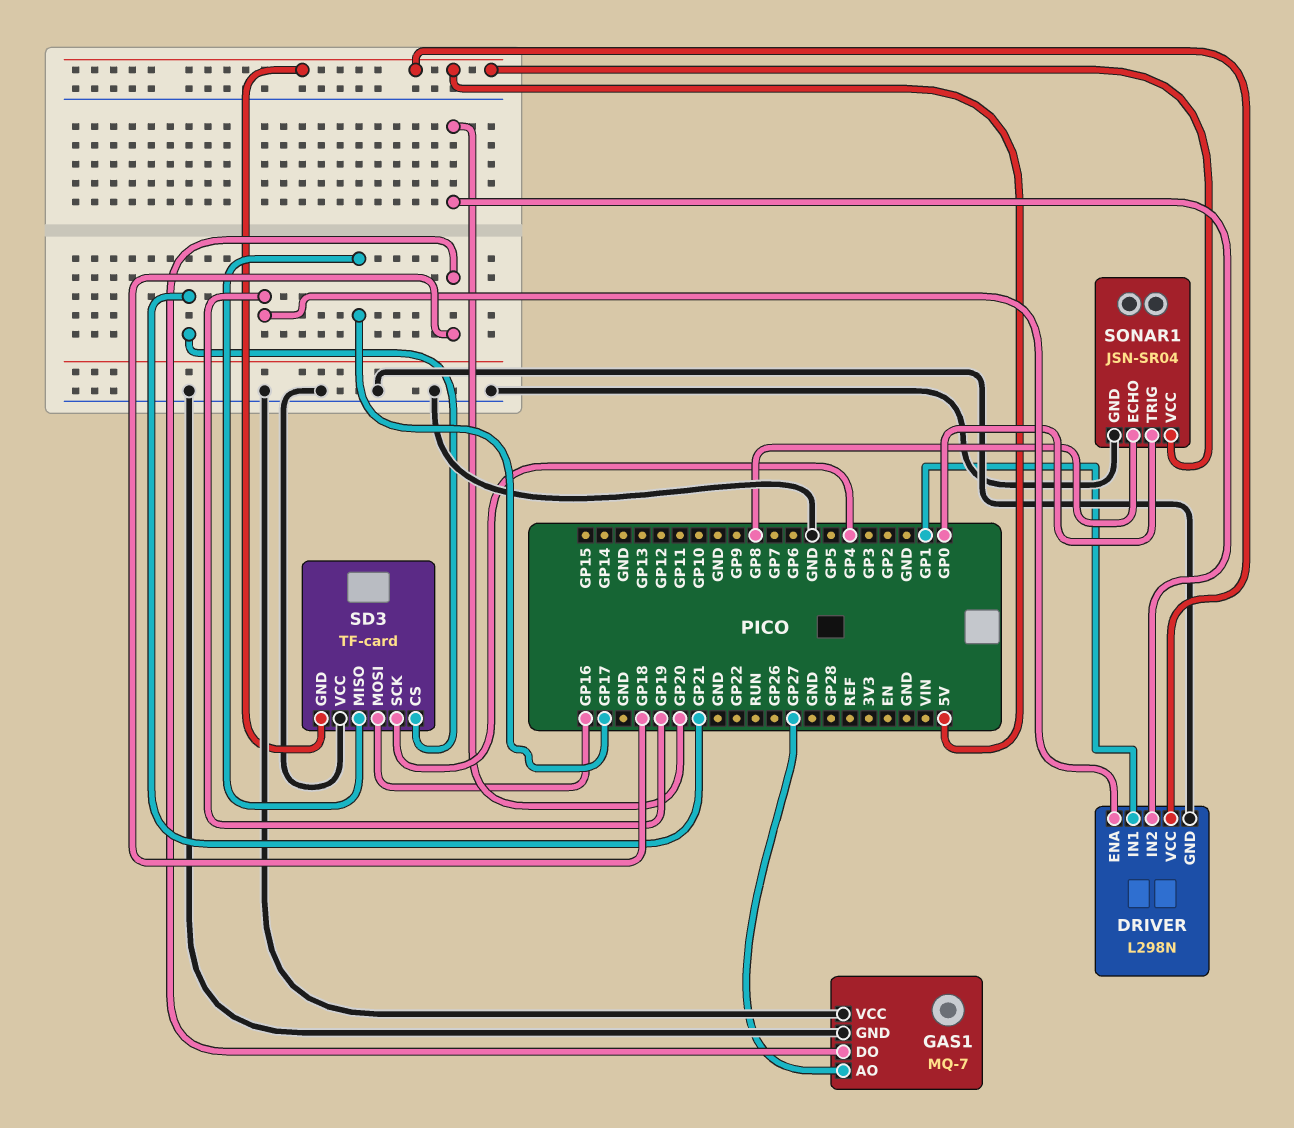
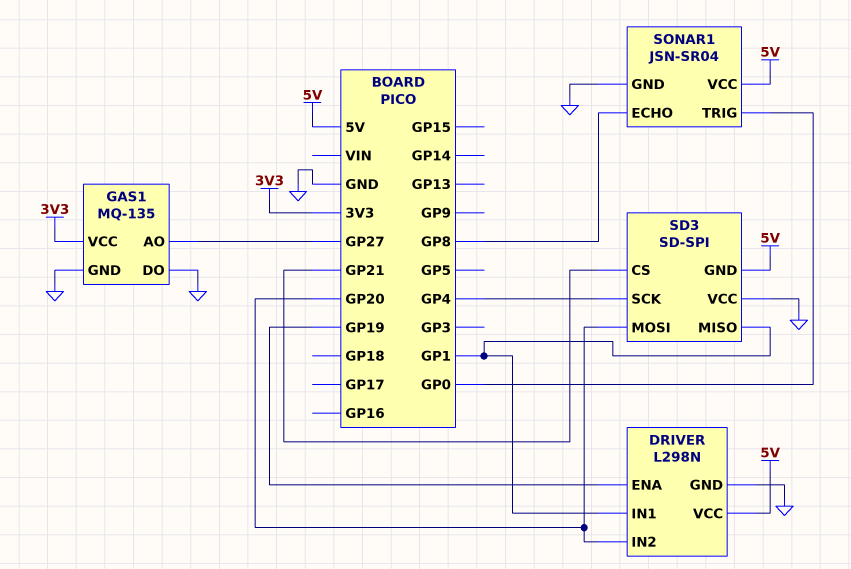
GAS1: MQ-7 -> MQ-135
GAS1 pin DO: GP18 -> GND
GAS1 pin VCC: GND -> 3V3
SD3: TF-card -> SD-SPI
SD3 pin MISO: GP17 -> GP1
SD3 pin MOSI: GP16 -> GP20

